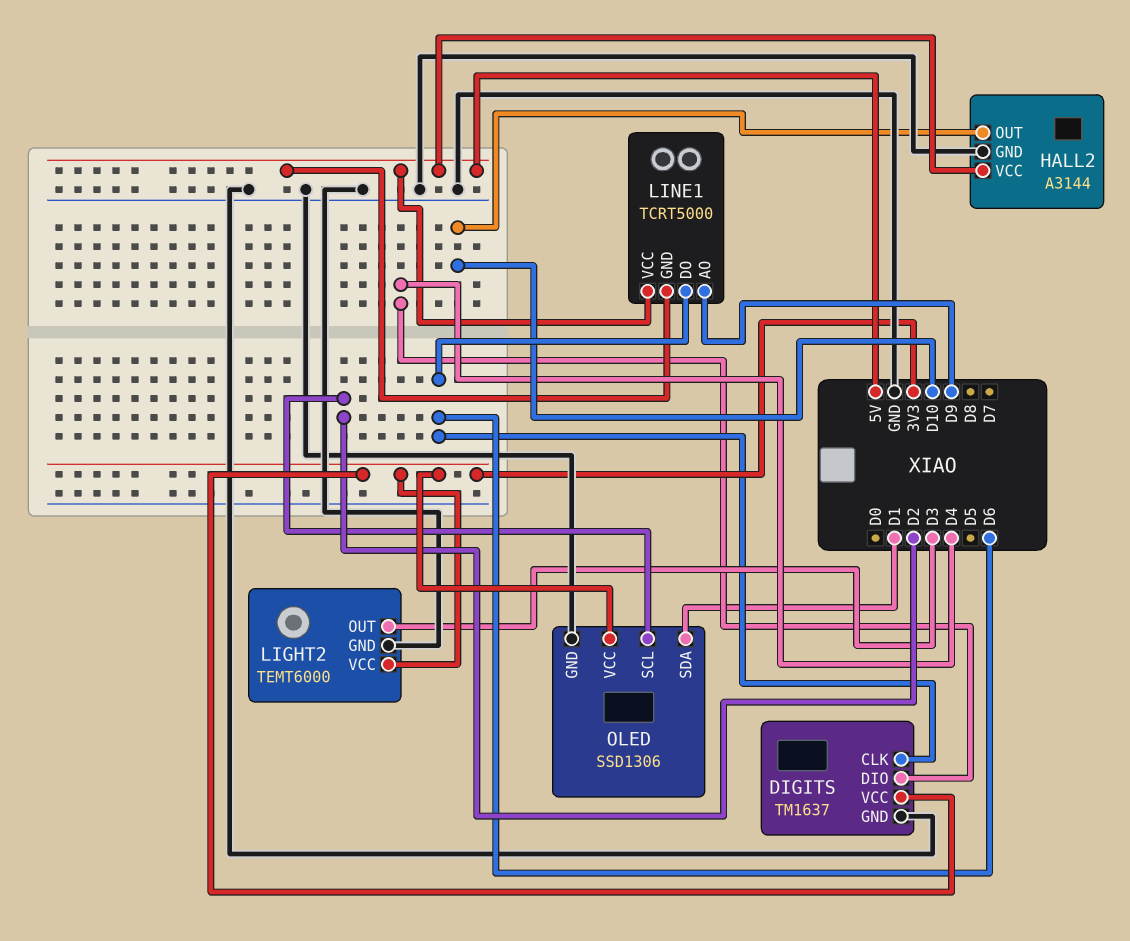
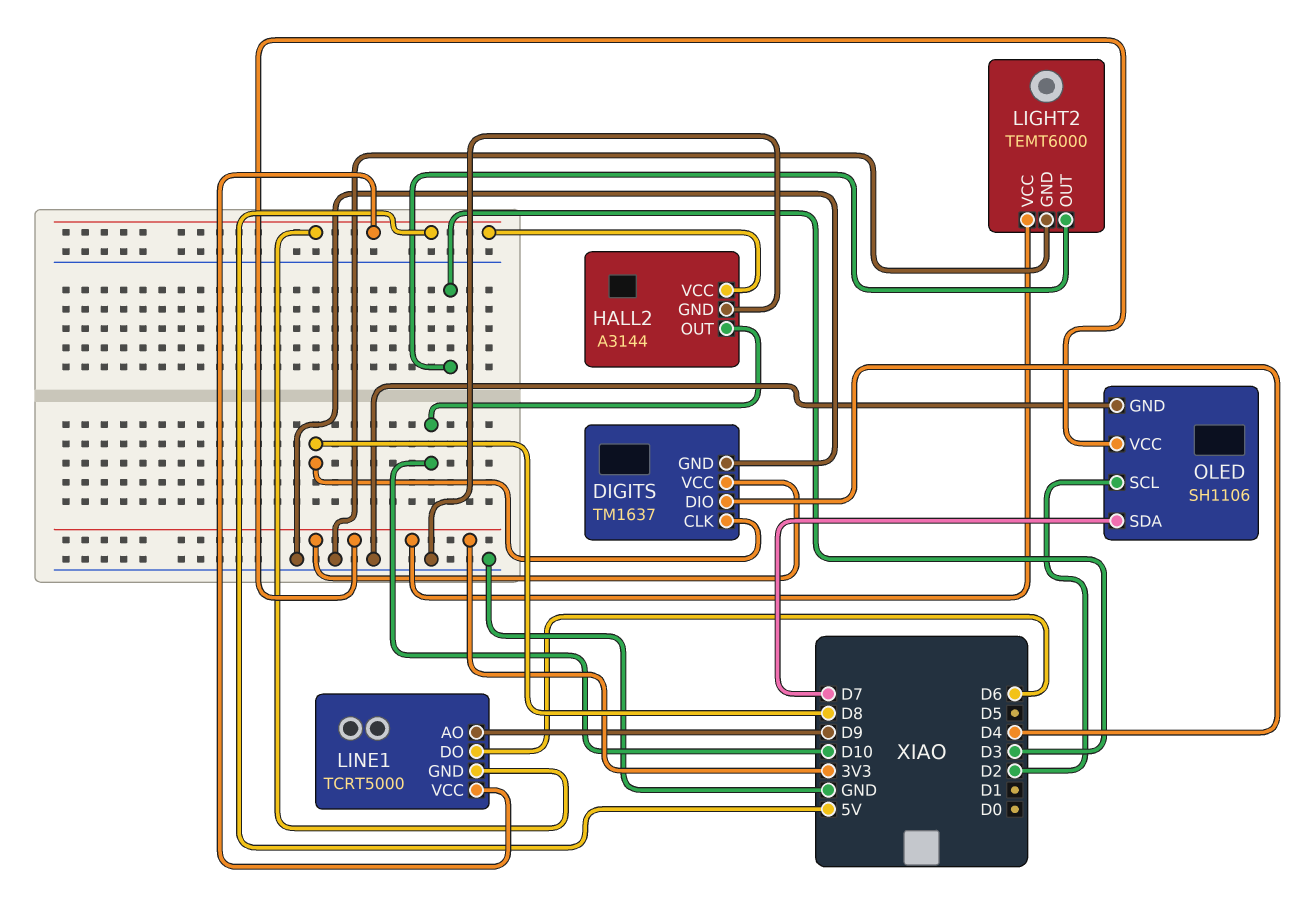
DIGITS pin CLK: D6 -> D8
OLED: SSD1306 -> SH1106
OLED pin SDA: D1 -> D7

